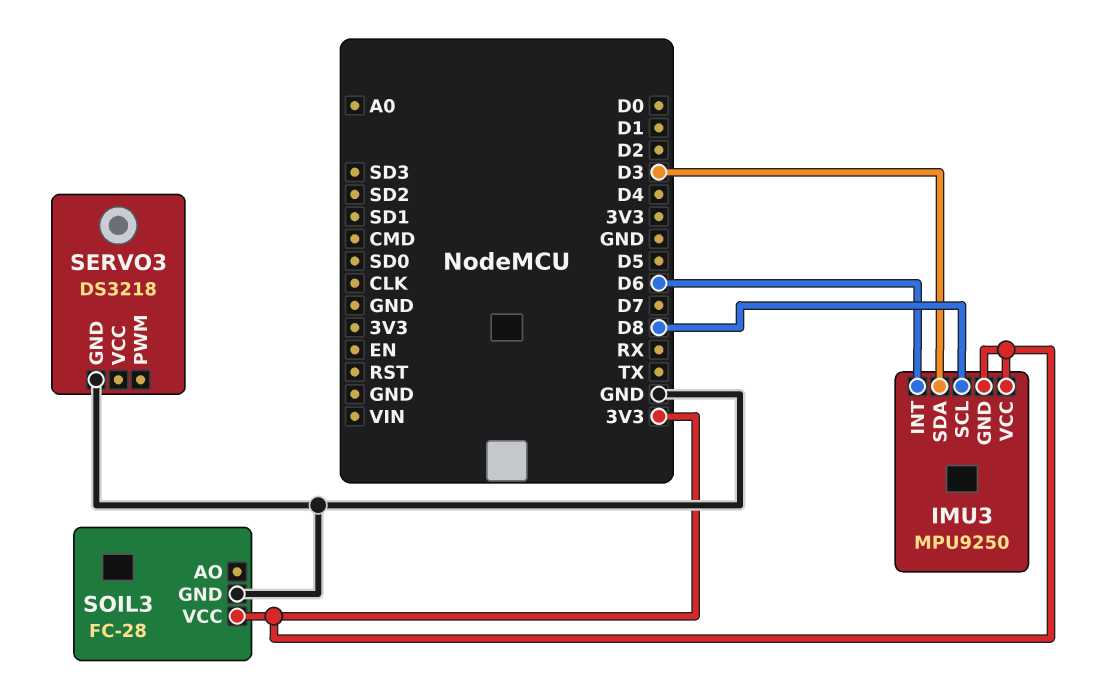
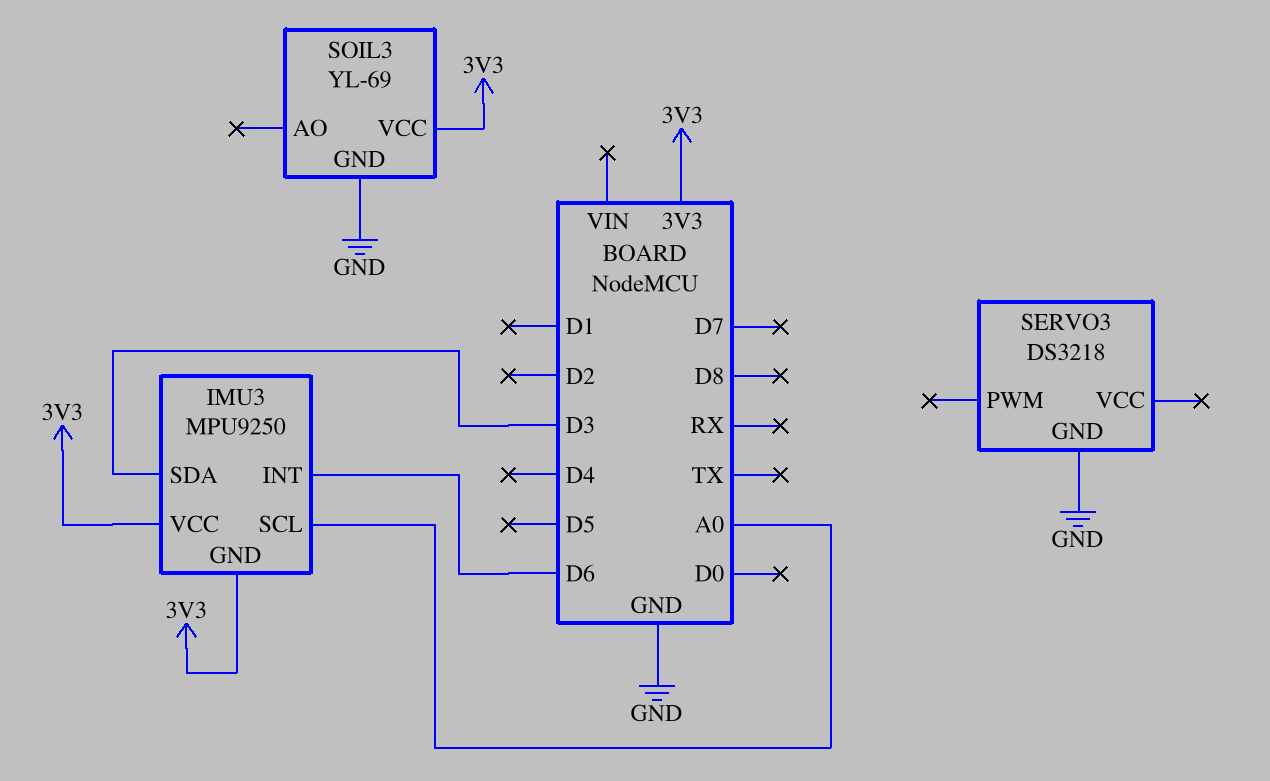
IMU3 pin SCL: D8 -> A0
SOIL3: FC-28 -> YL-69

